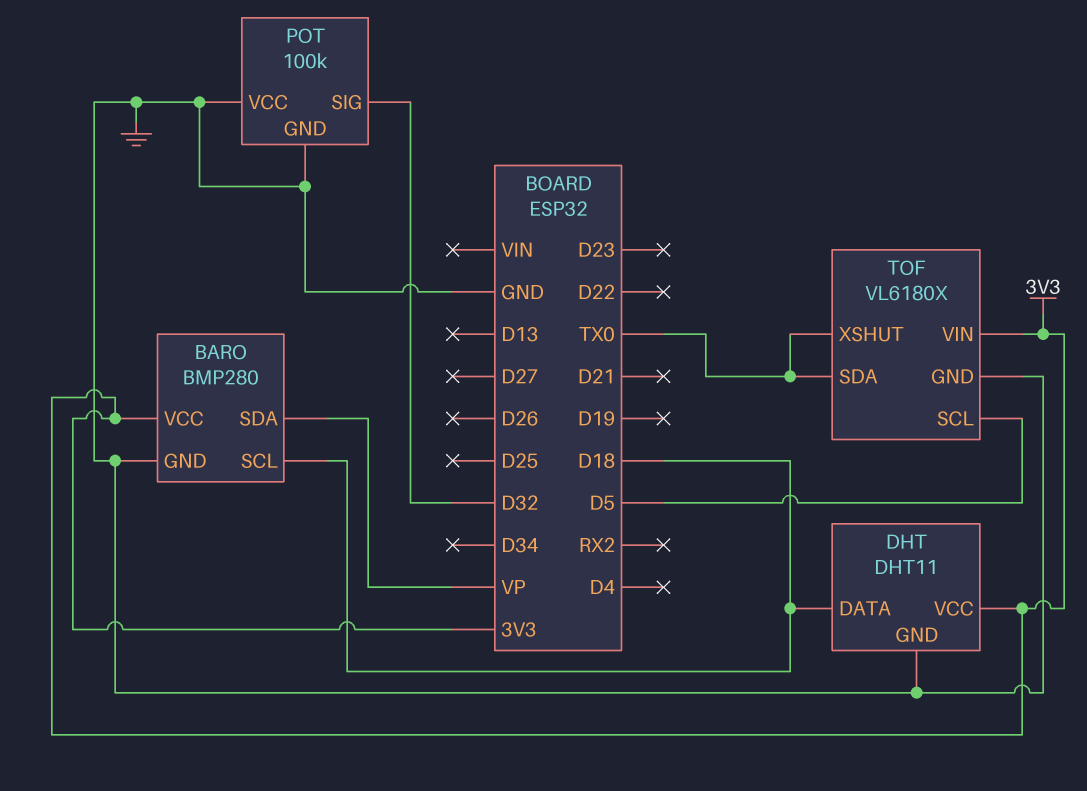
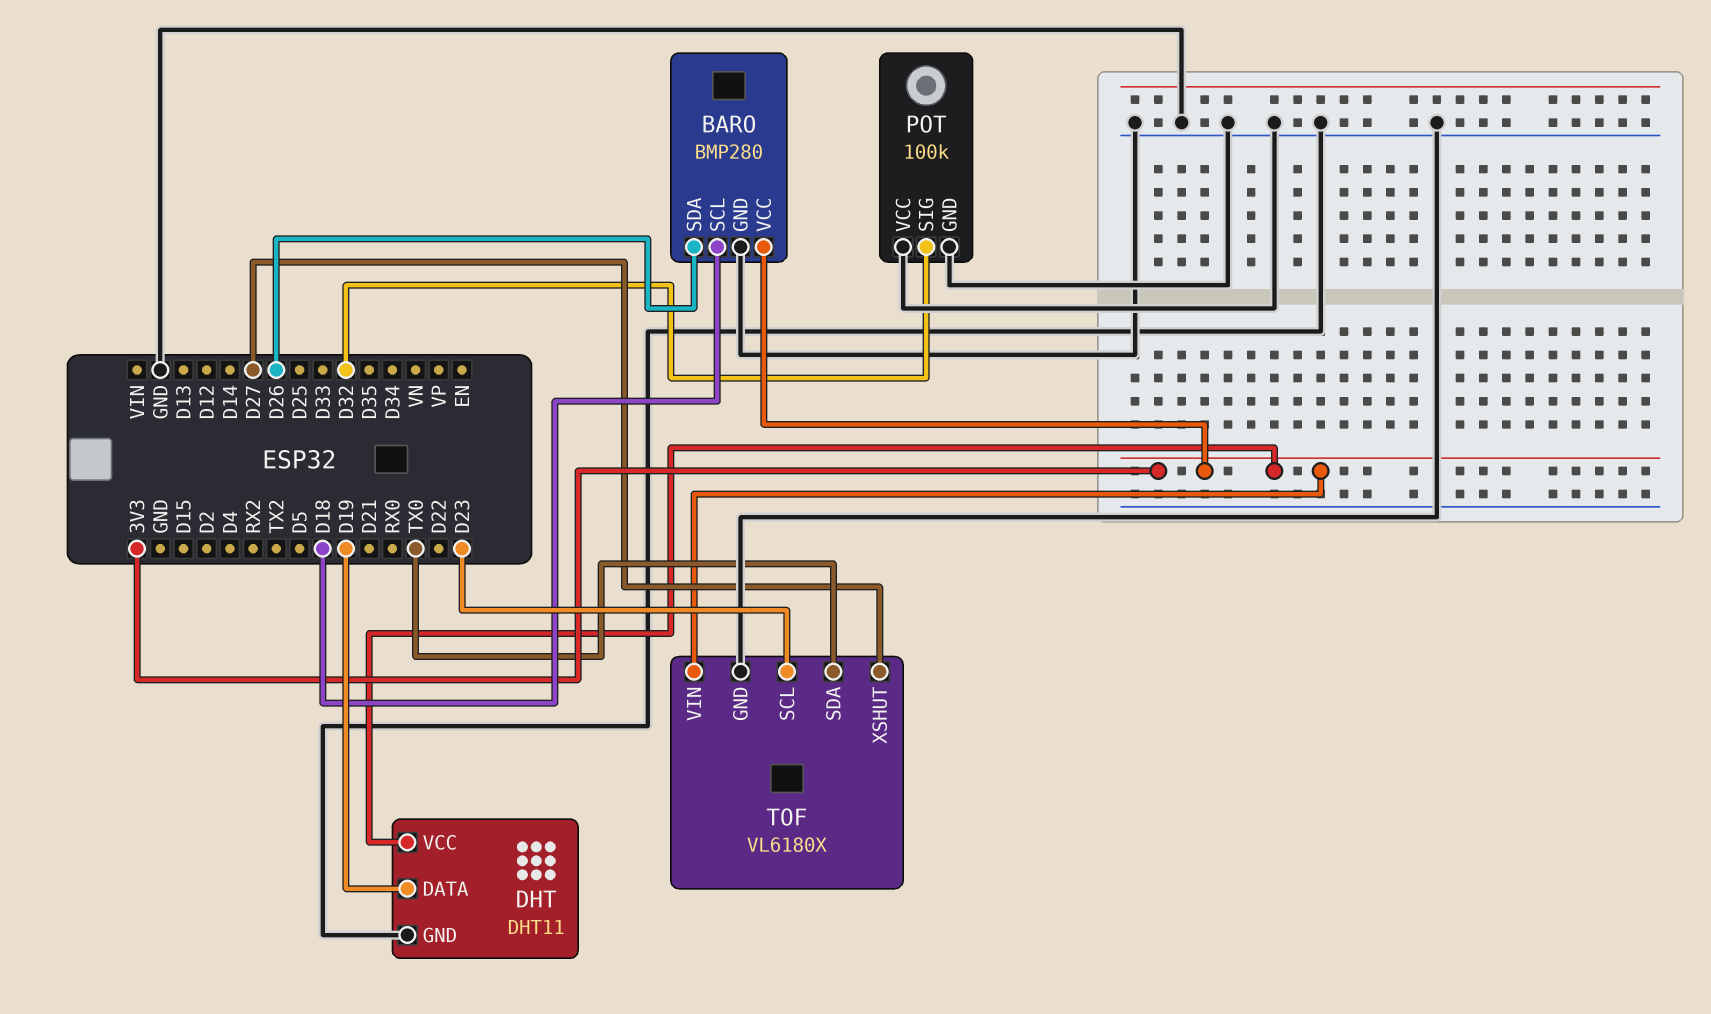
BARO pin SDA: VP -> D26
DHT pin DATA: D18 -> D19
TOF pin SCL: D5 -> D23
TOF pin XSHUT: TX0 -> D27

